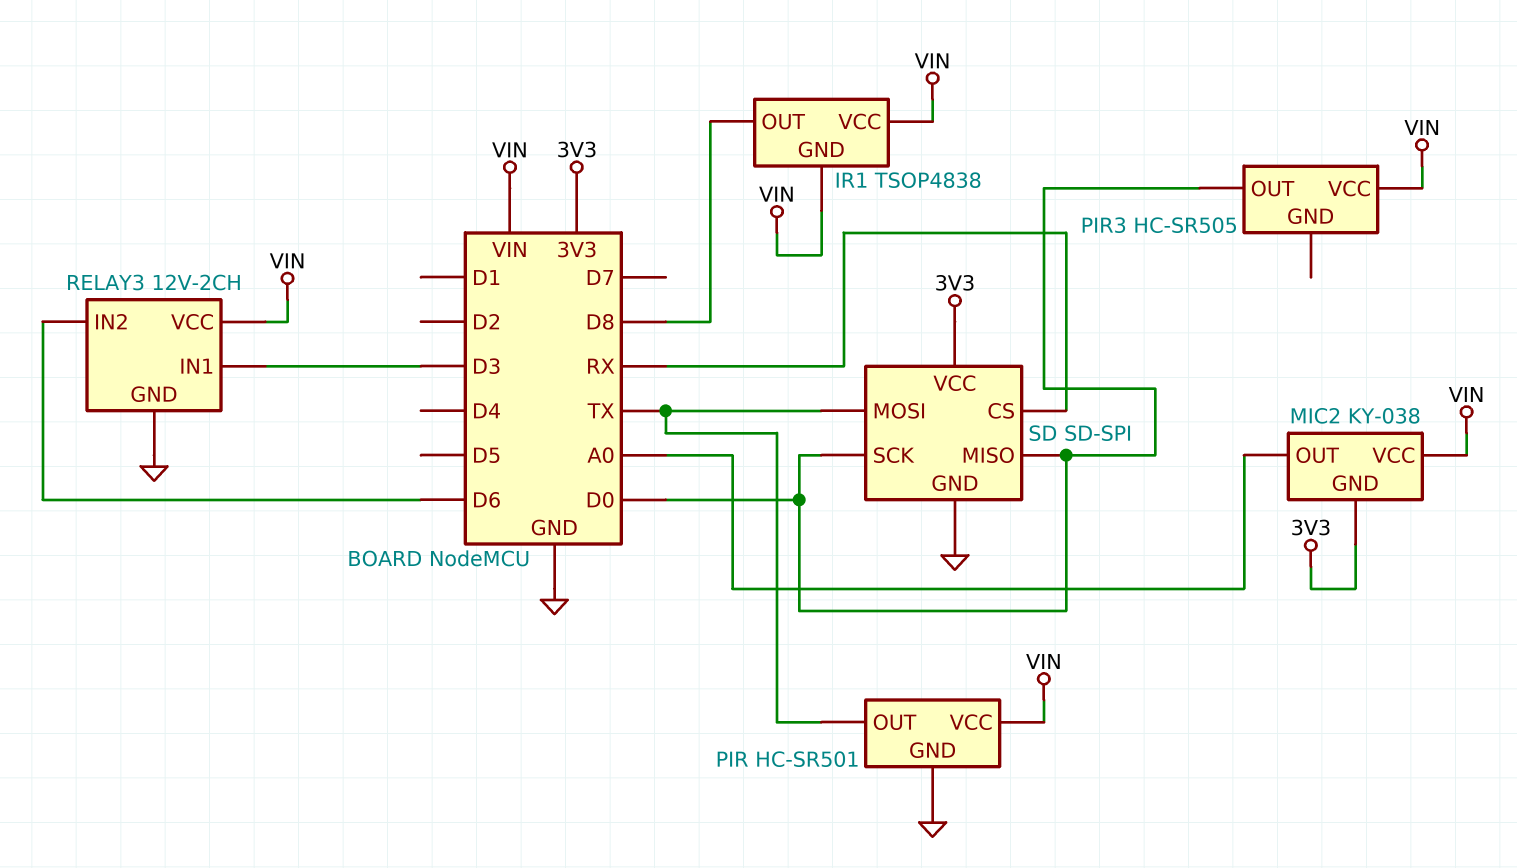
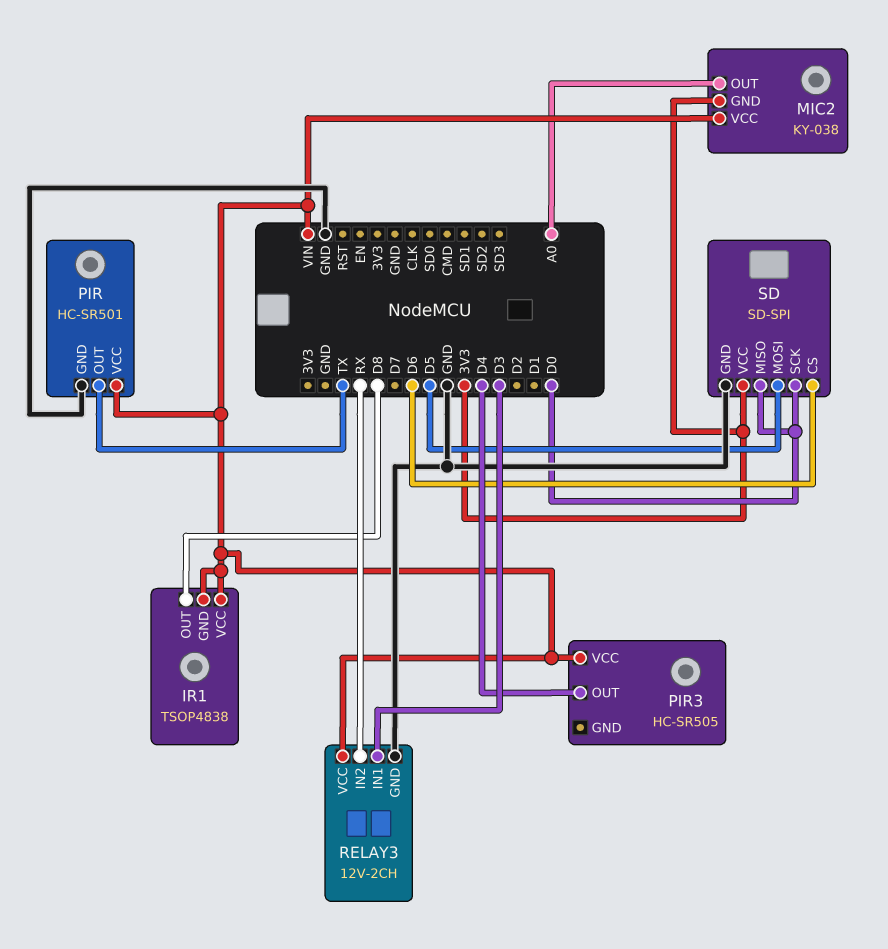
PIR3 pin OUT: D0 -> D4
RELAY3 pin IN2: D6 -> RX
SD pin CS: RX -> D6
SD pin MOSI: TX -> D5

